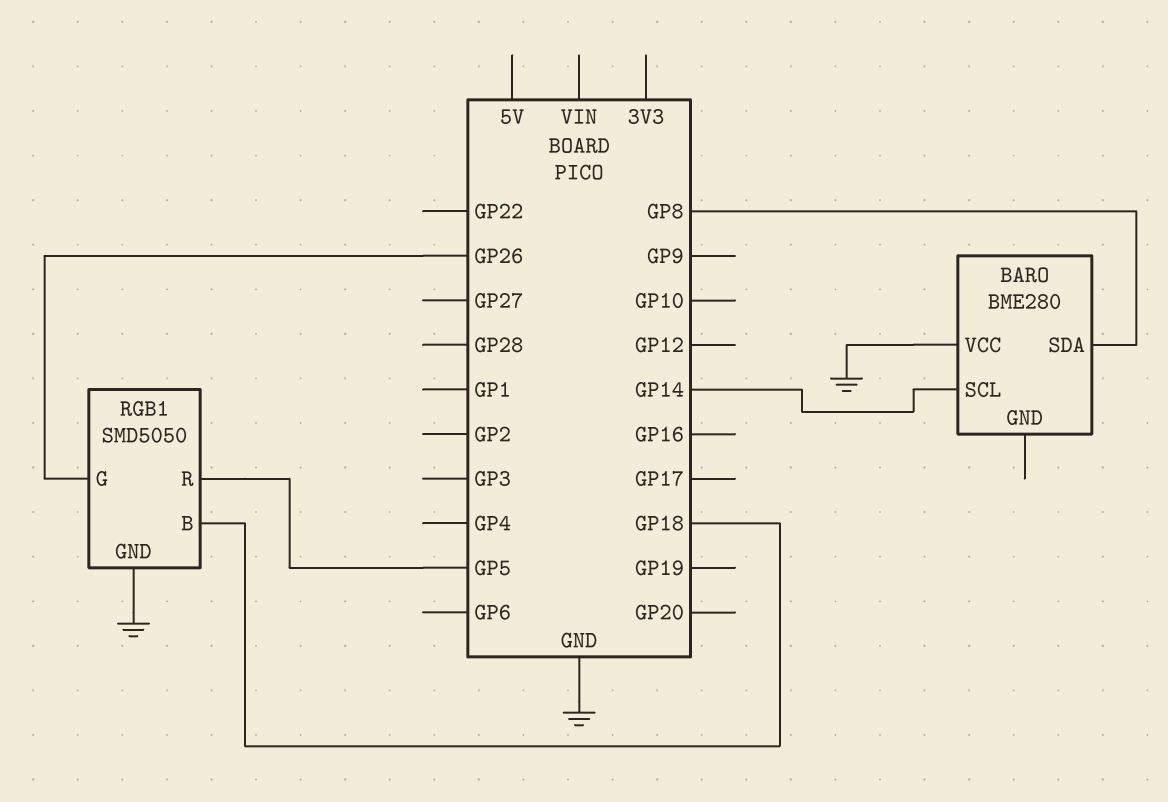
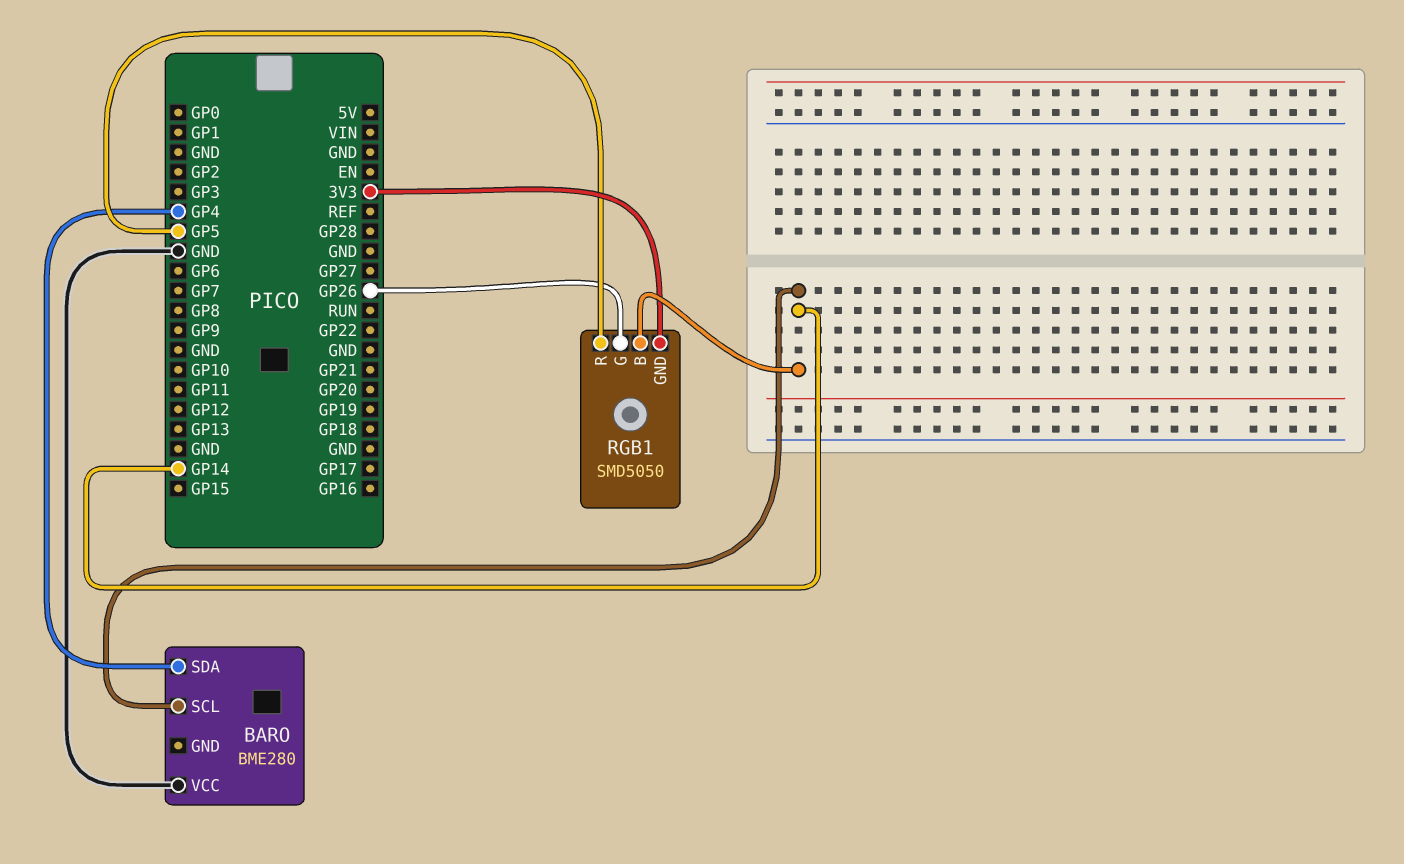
BARO pin SDA: GP8 -> GP4
RGB1 pin B: GP18 -> GP14
RGB1 pin GND: GND -> 3V3

